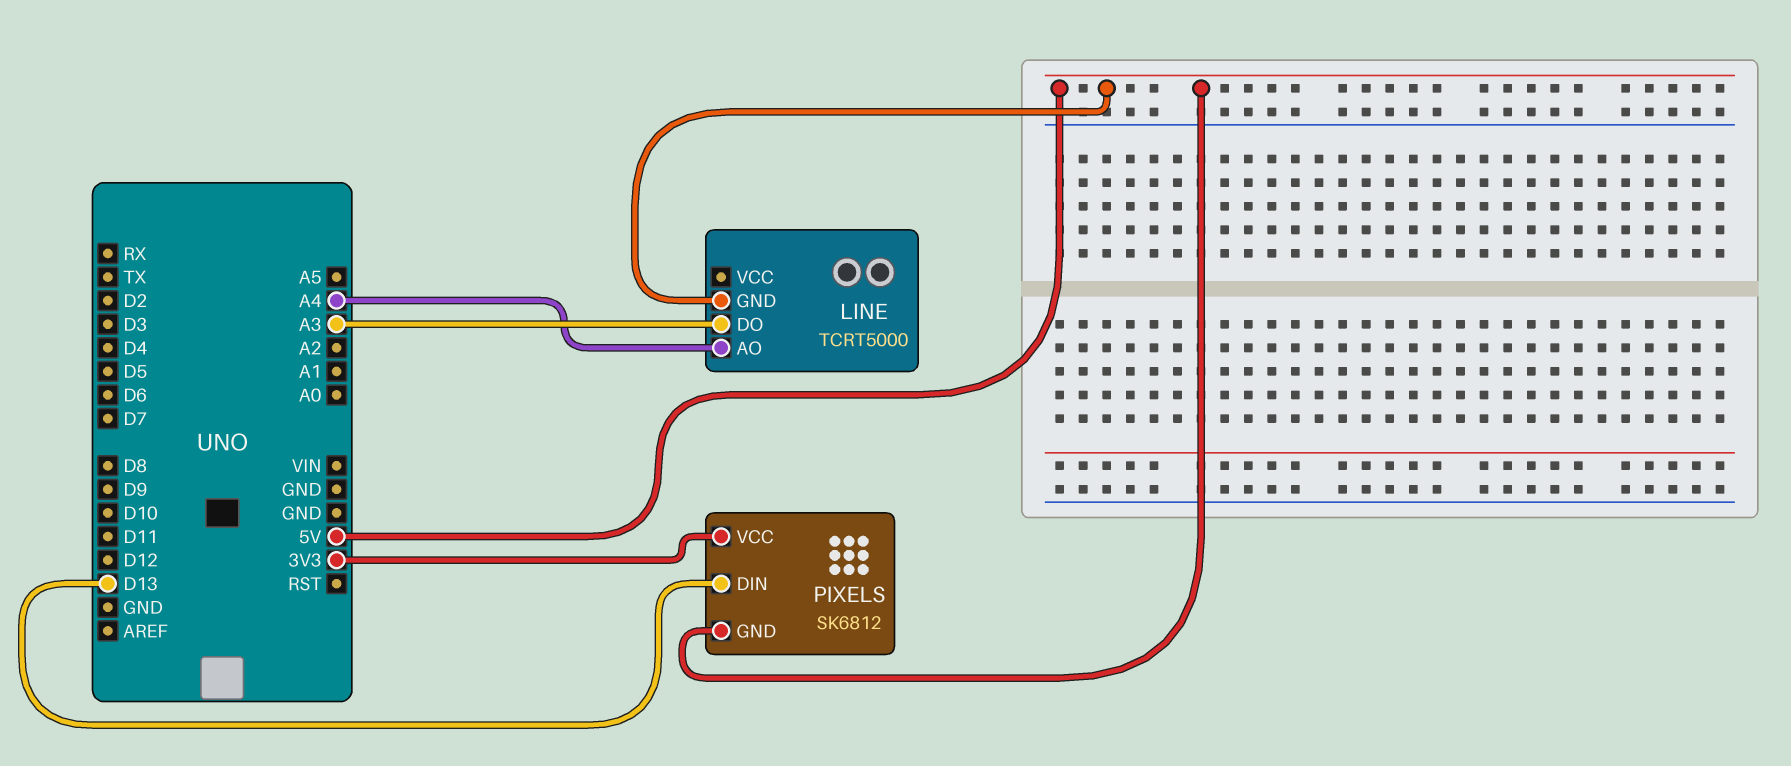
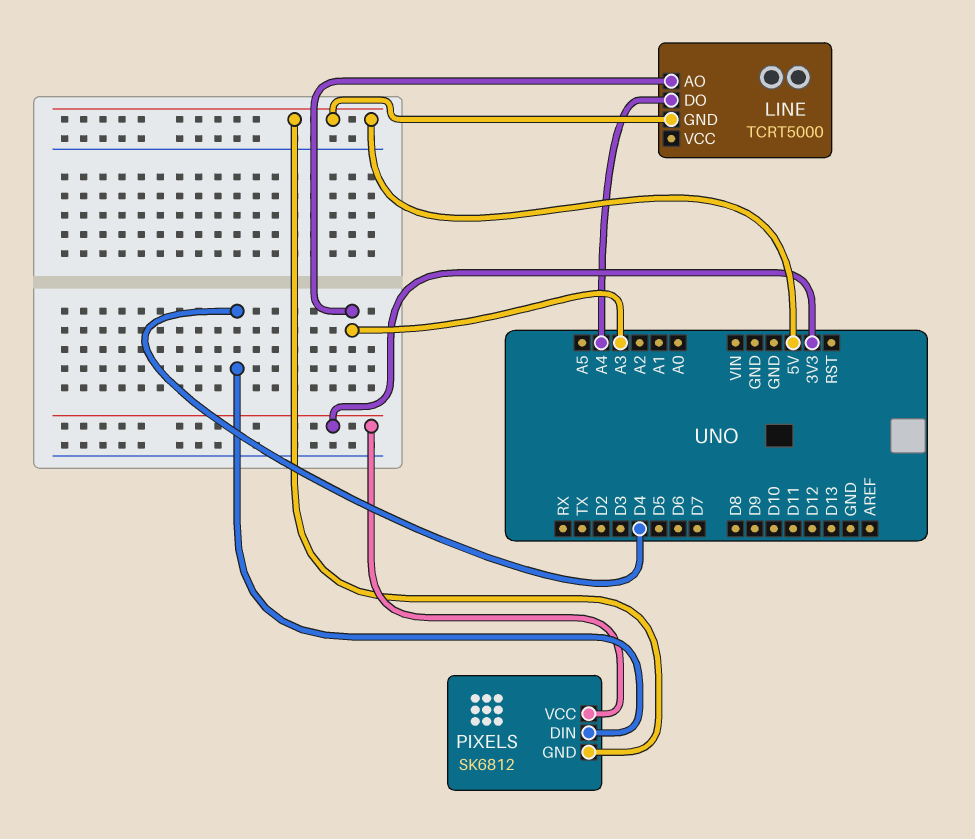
LINE pin AO: A4 -> A3
LINE pin DO: A3 -> A4
PIXELS pin DIN: D13 -> D4

